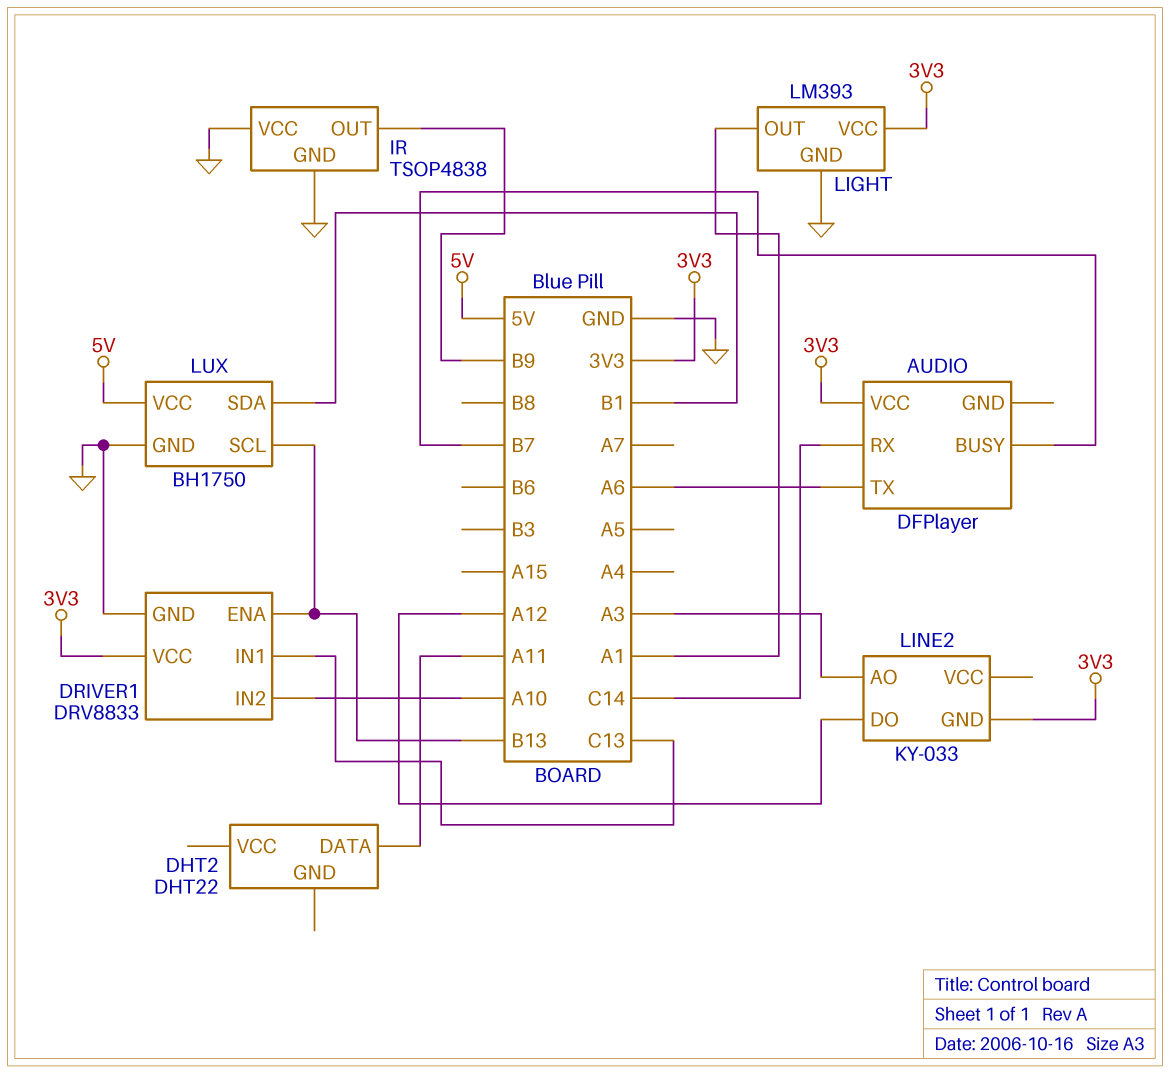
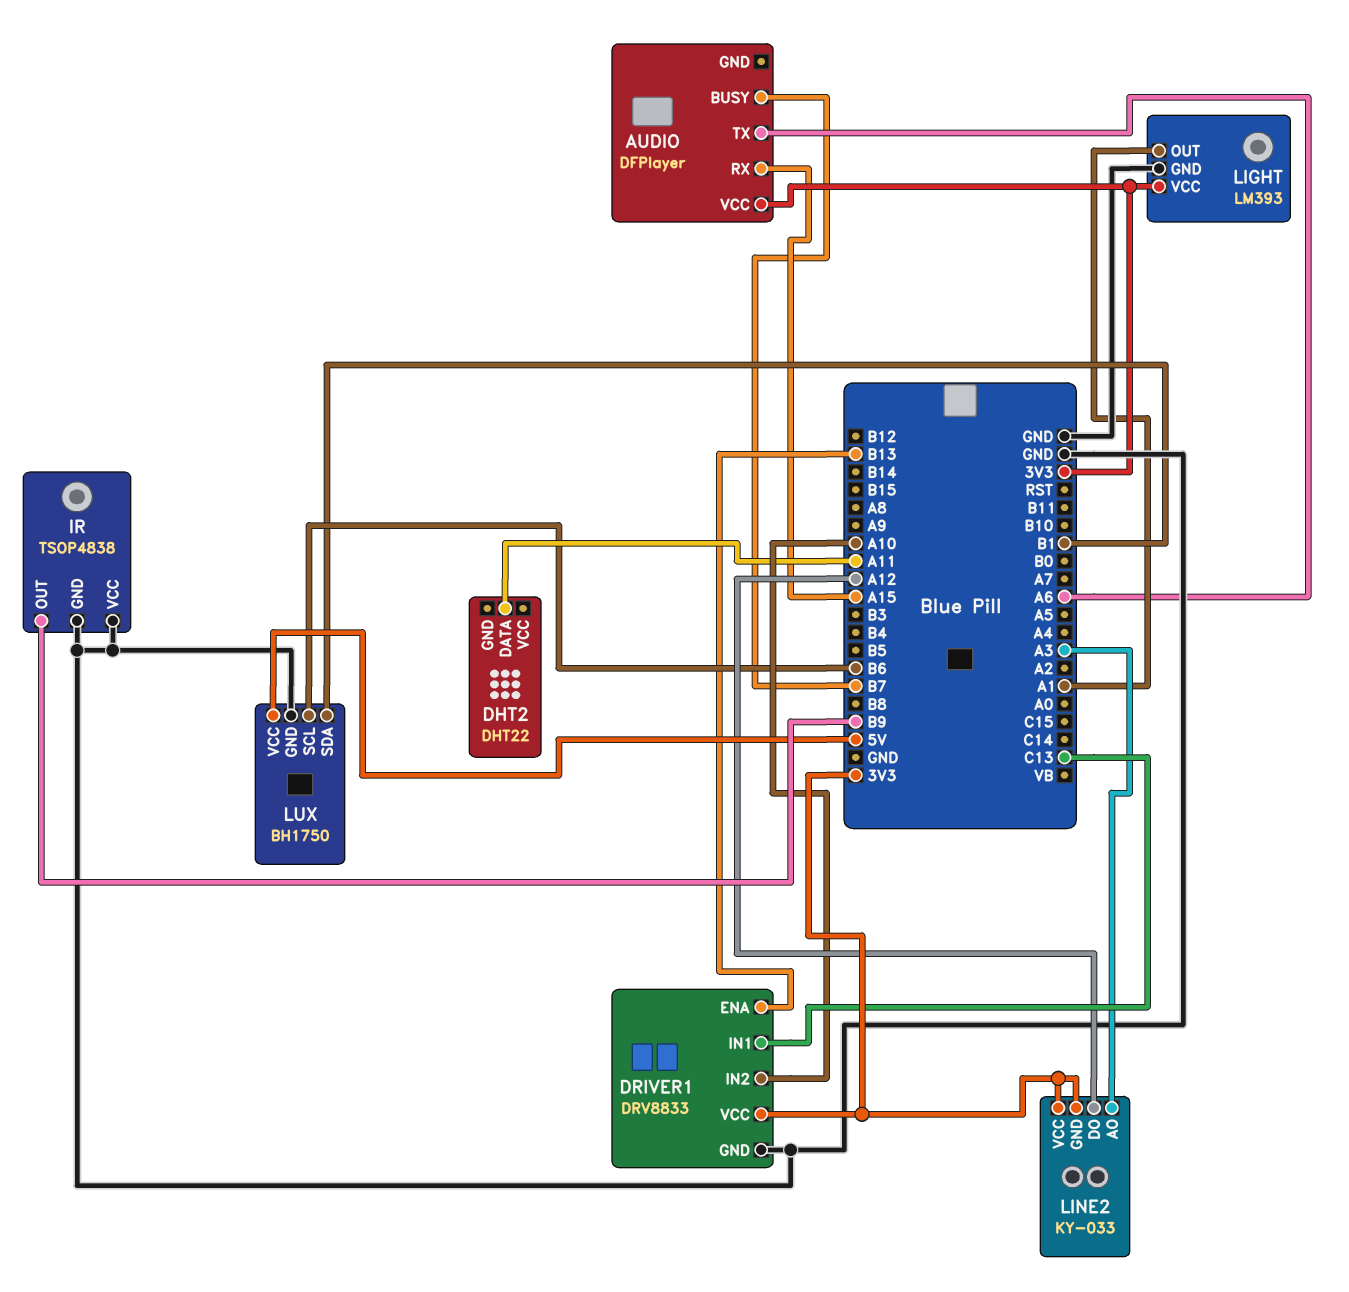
AUDIO pin RX: C14 -> A15
LINE2 pin VCC: none -> 3V3
LUX pin SCL: B13 -> B6

